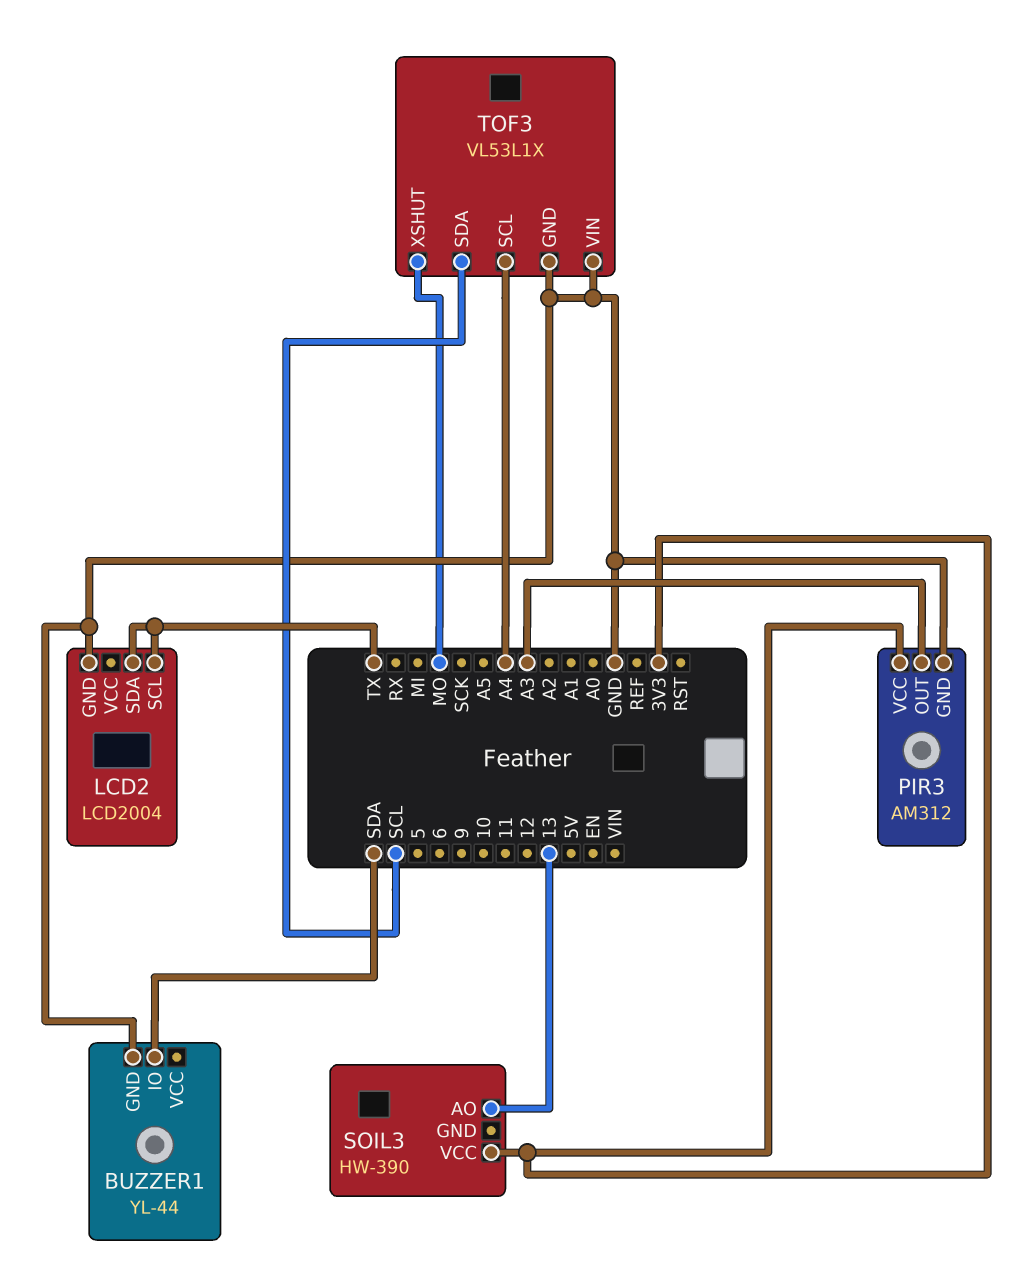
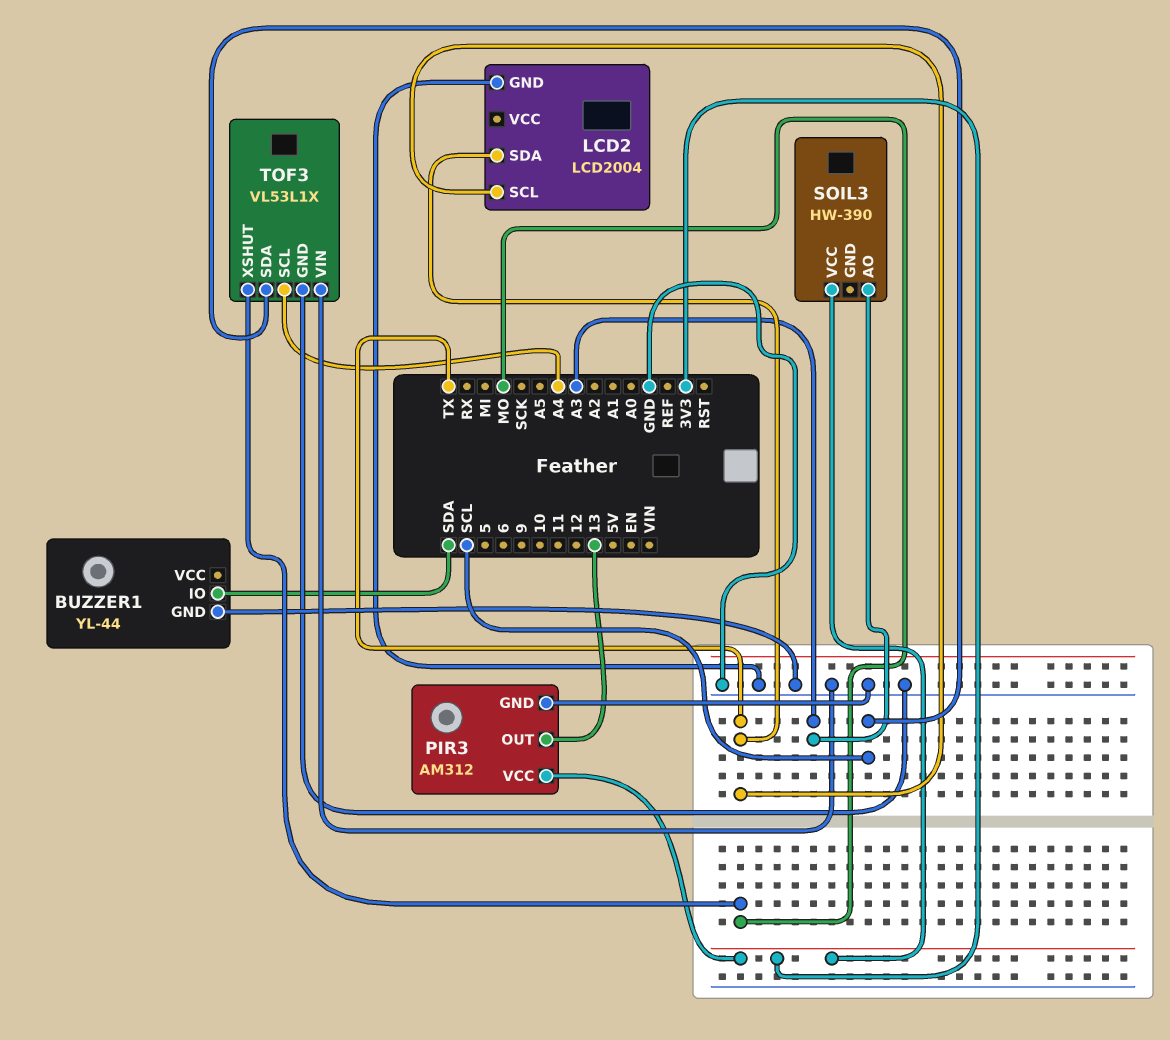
PIR3 pin OUT: A3 -> 13
SOIL3 pin AO: 13 -> A3

